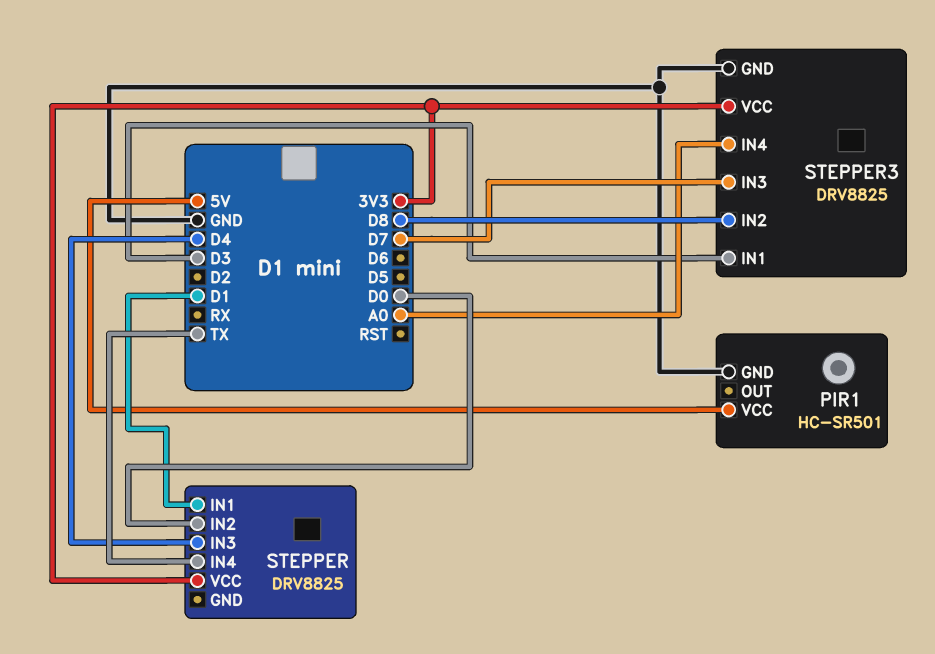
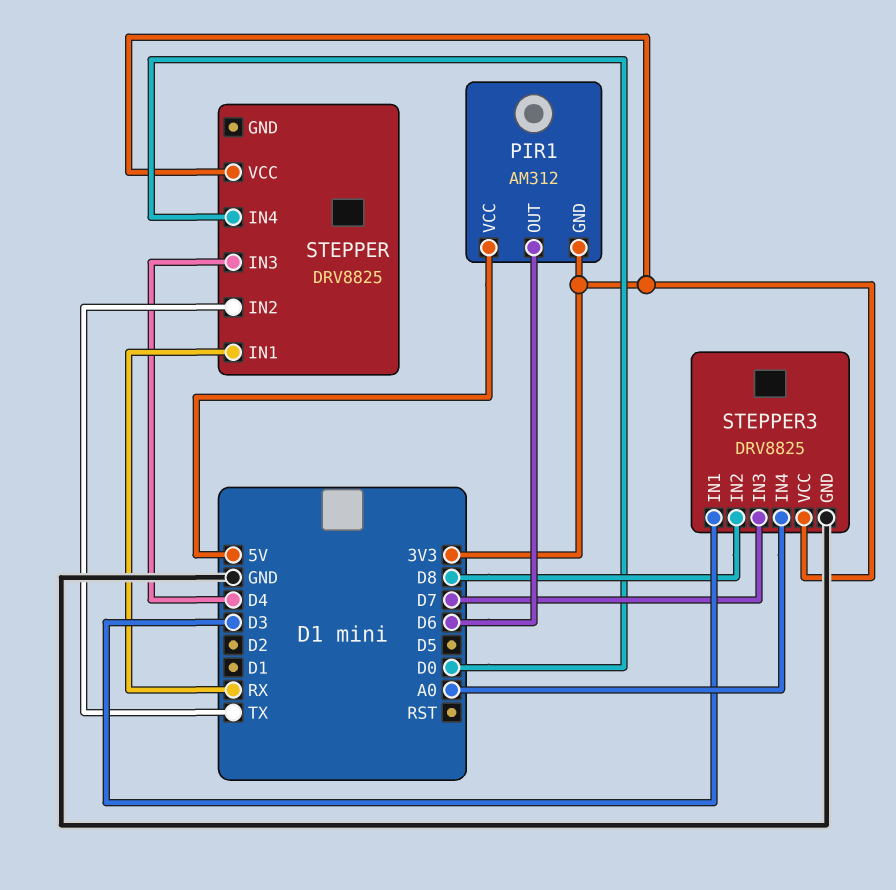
PIR1: HC-SR501 -> AM312
PIR1 pin GND: GND -> 3V3
PIR1 pin OUT: none -> D6
STEPPER pin IN1: D1 -> RX
STEPPER pin IN2: D0 -> TX
STEPPER pin IN4: TX -> D0

